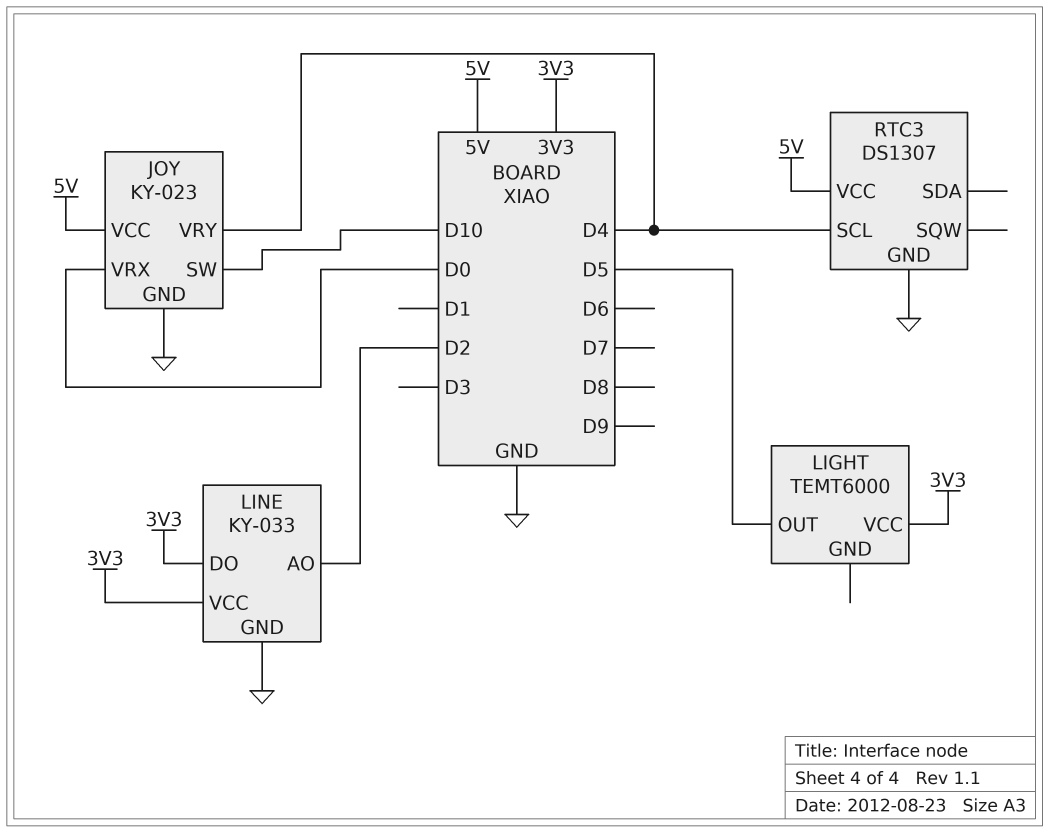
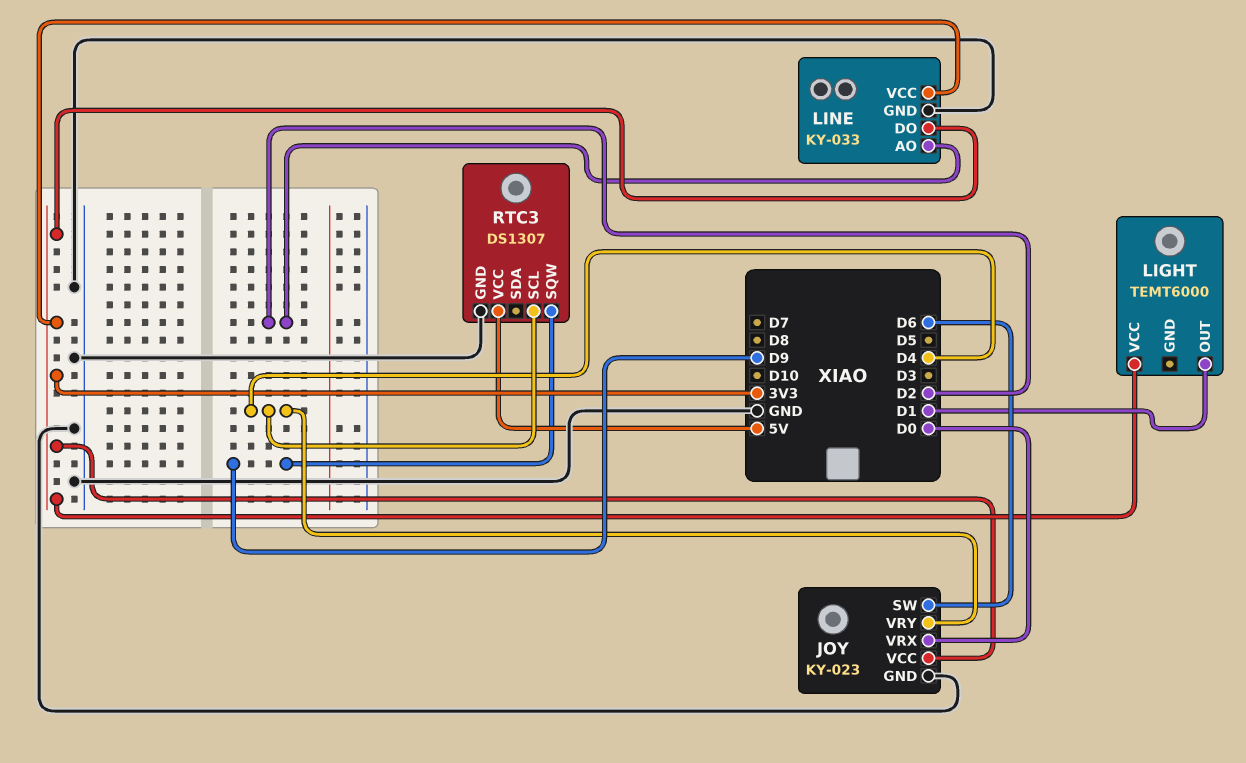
JOY pin SW: D10 -> D6
JOY pin VCC: 5V -> 3V3
LIGHT pin OUT: D5 -> D1
RTC3 pin SQW: none -> D9

